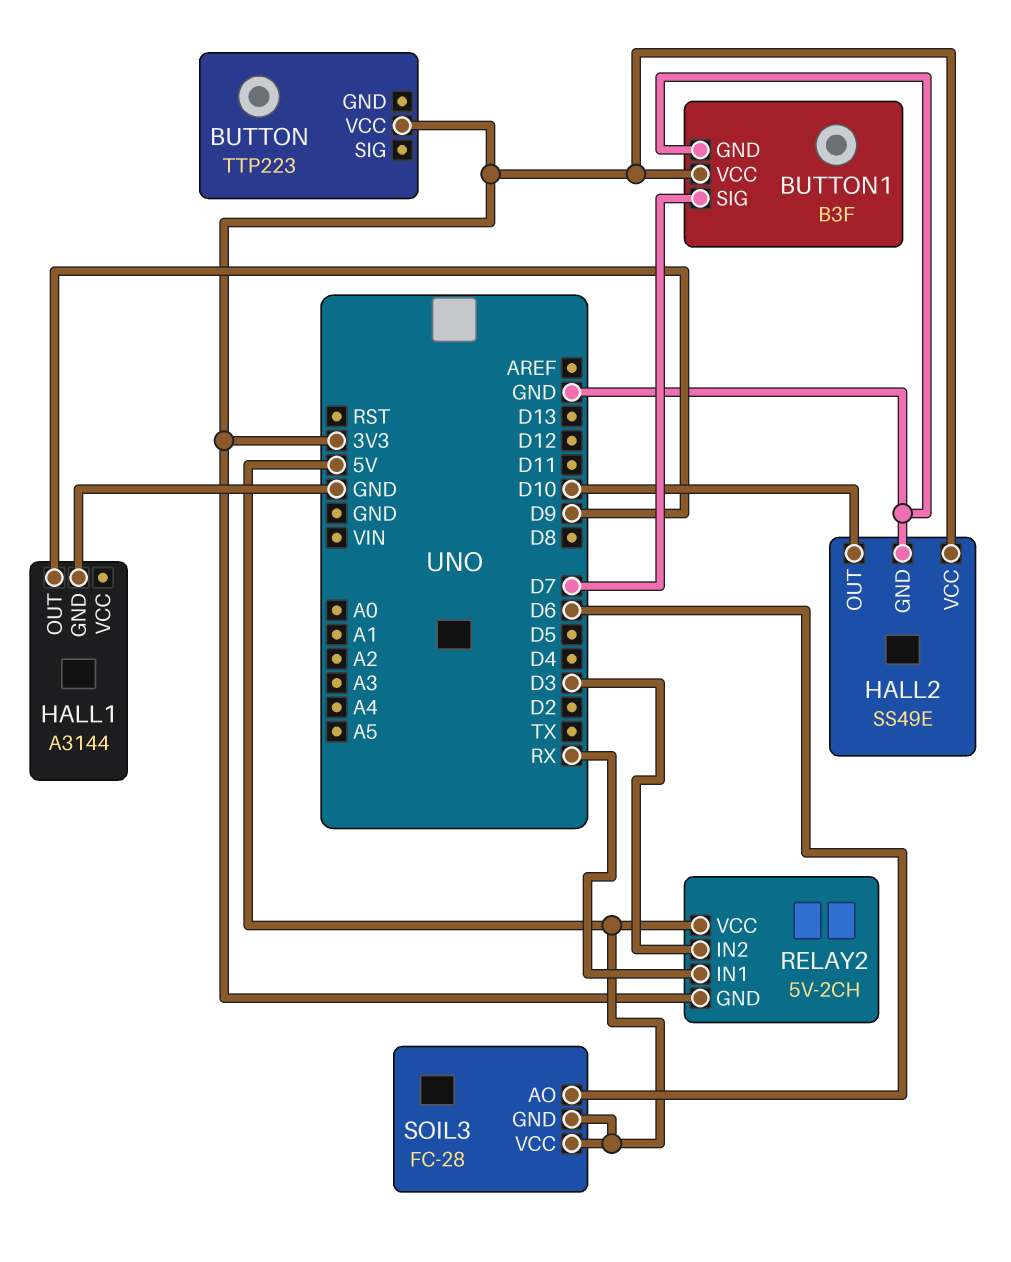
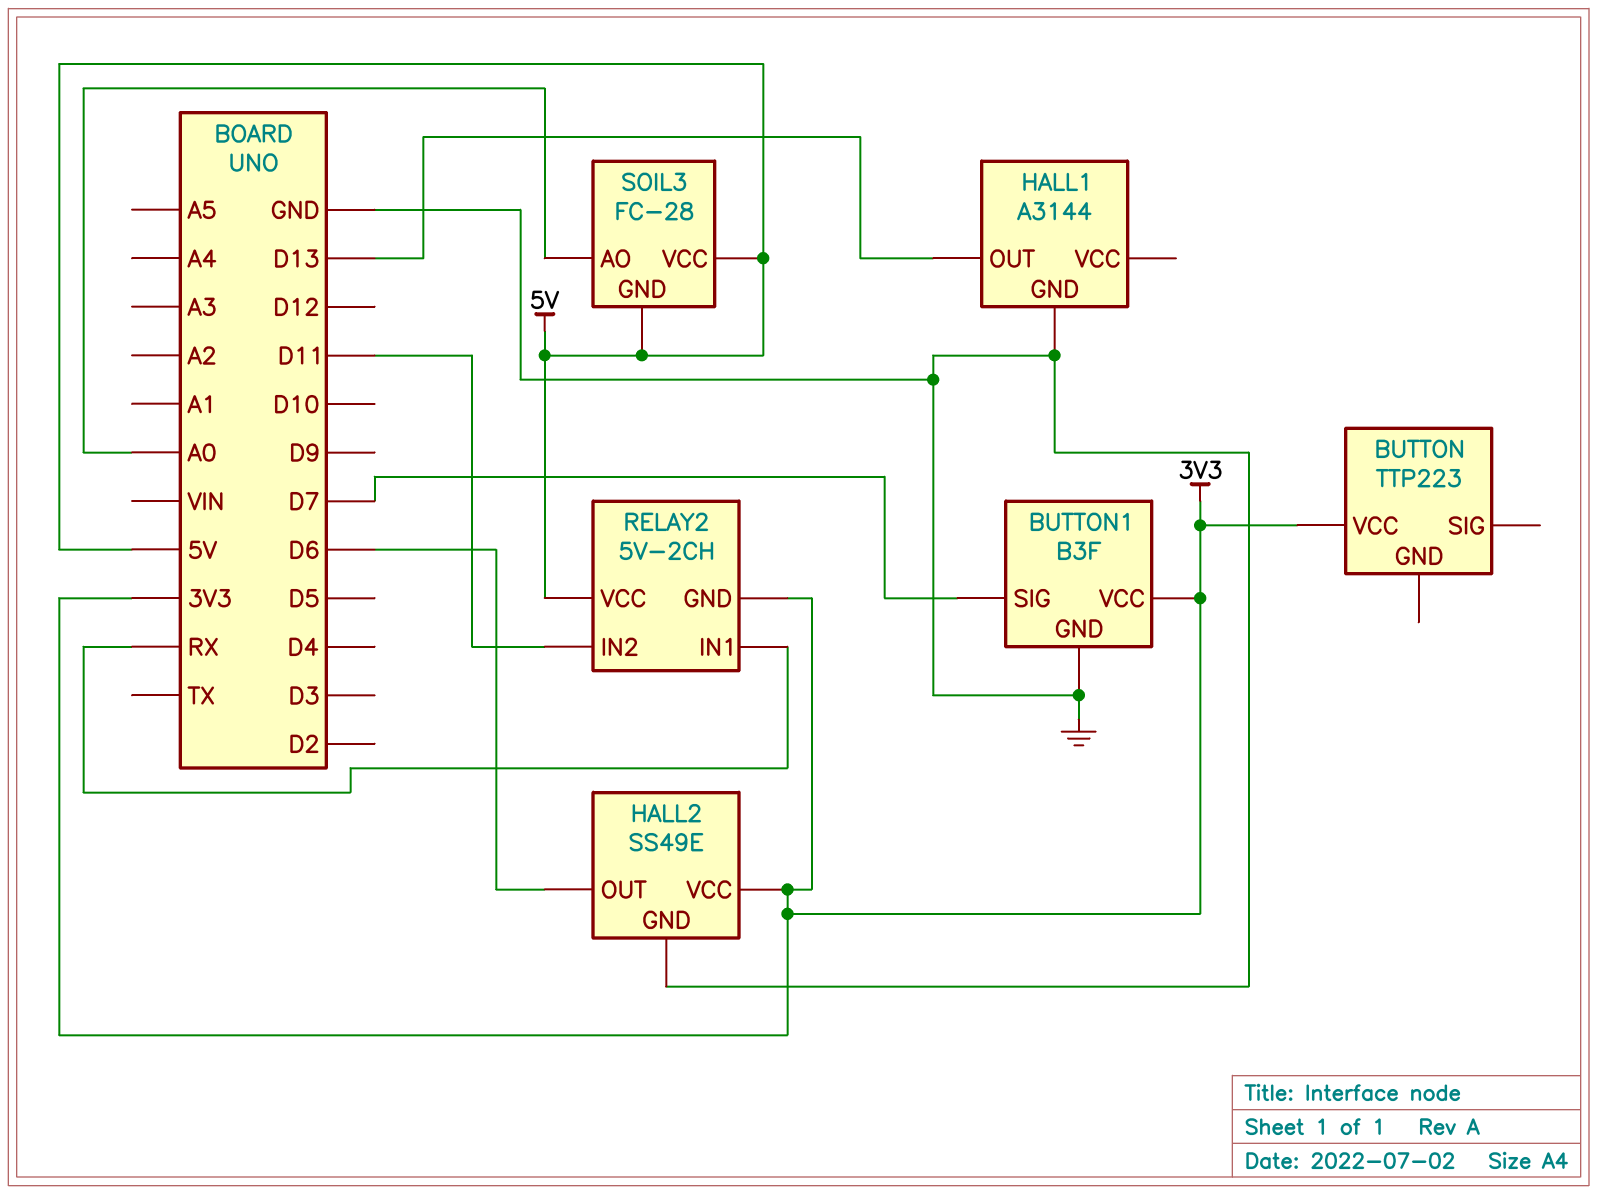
HALL1 pin OUT: D9 -> D13
HALL2 pin OUT: D10 -> D6
RELAY2 pin IN2: D3 -> D11
SOIL3 pin AO: D6 -> A0

